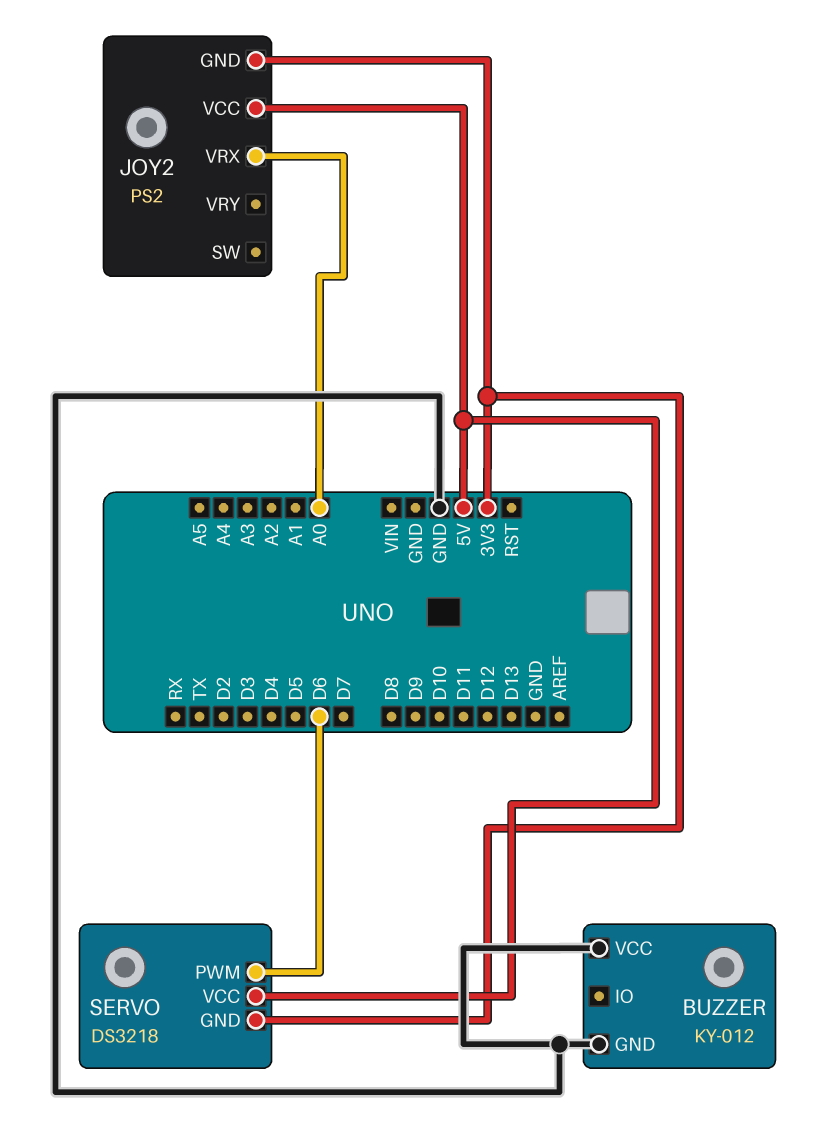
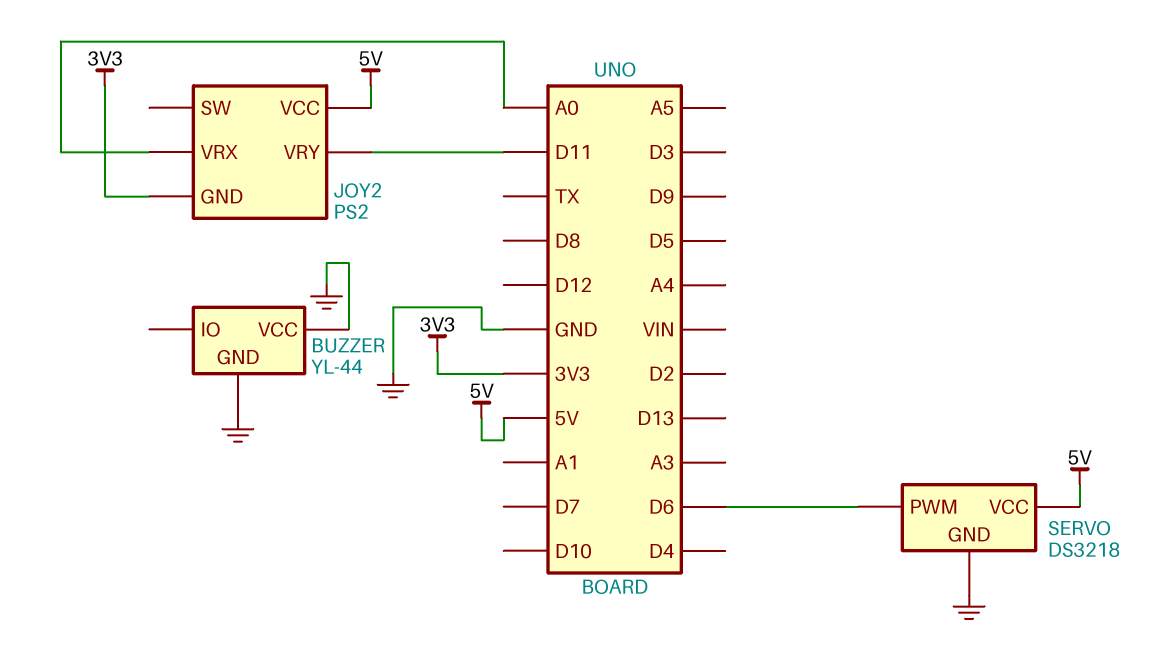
BUZZER: KY-012 -> YL-44
JOY2 pin VRY: none -> D11
SERVO pin GND: 3V3 -> GND

